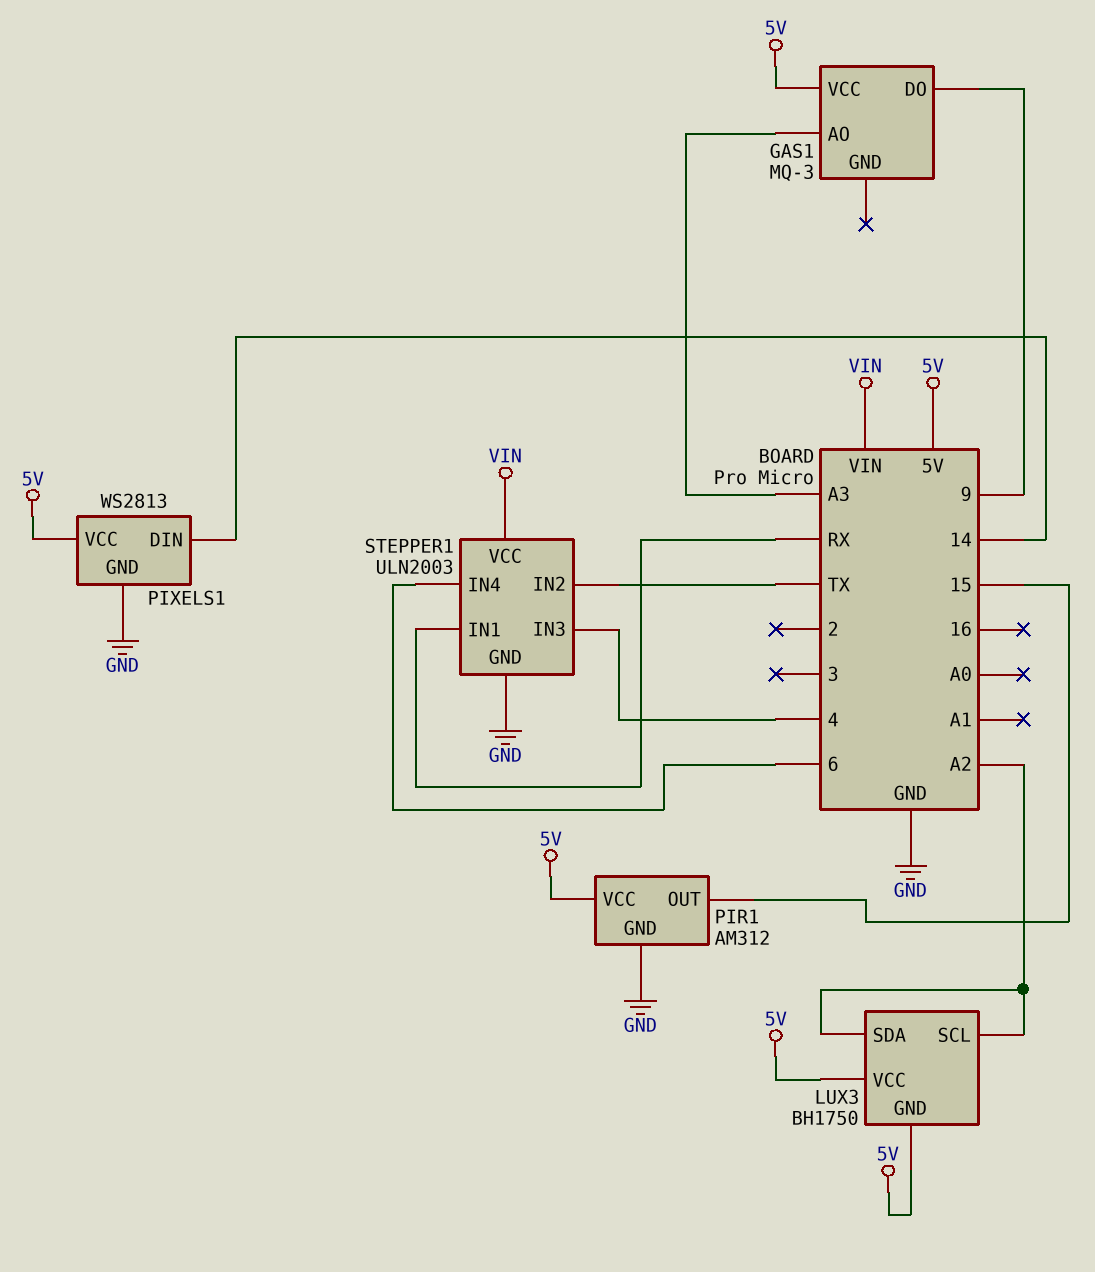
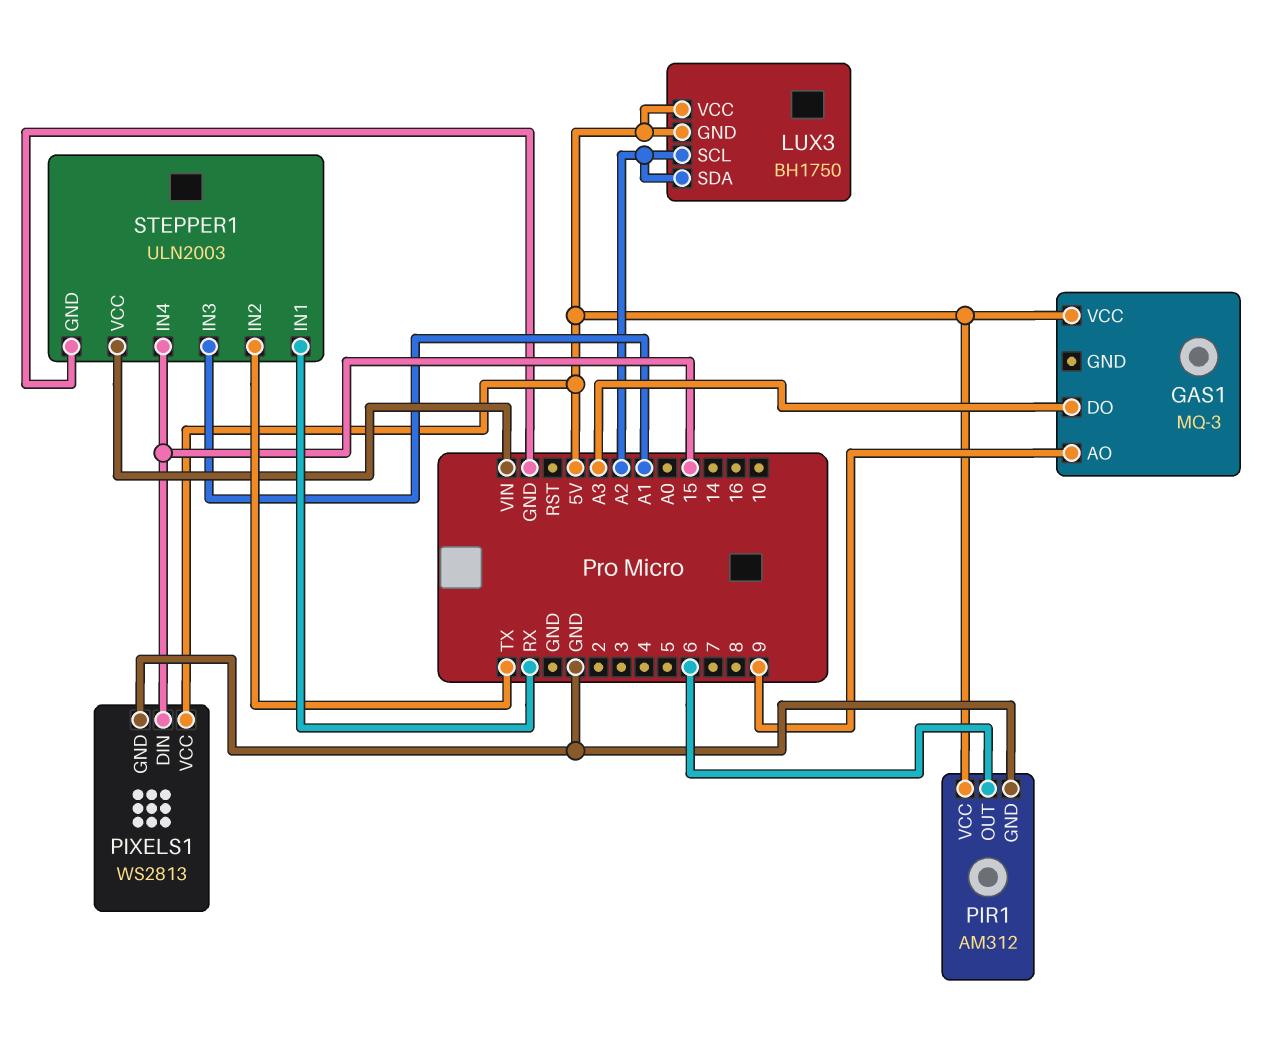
GAS1 pin AO: A3 -> 9
GAS1 pin DO: 9 -> A3
PIR1 pin OUT: 15 -> 6
PIXELS1 pin DIN: 14 -> 15
STEPPER1 pin IN3: 4 -> A1
STEPPER1 pin IN4: 6 -> 15

